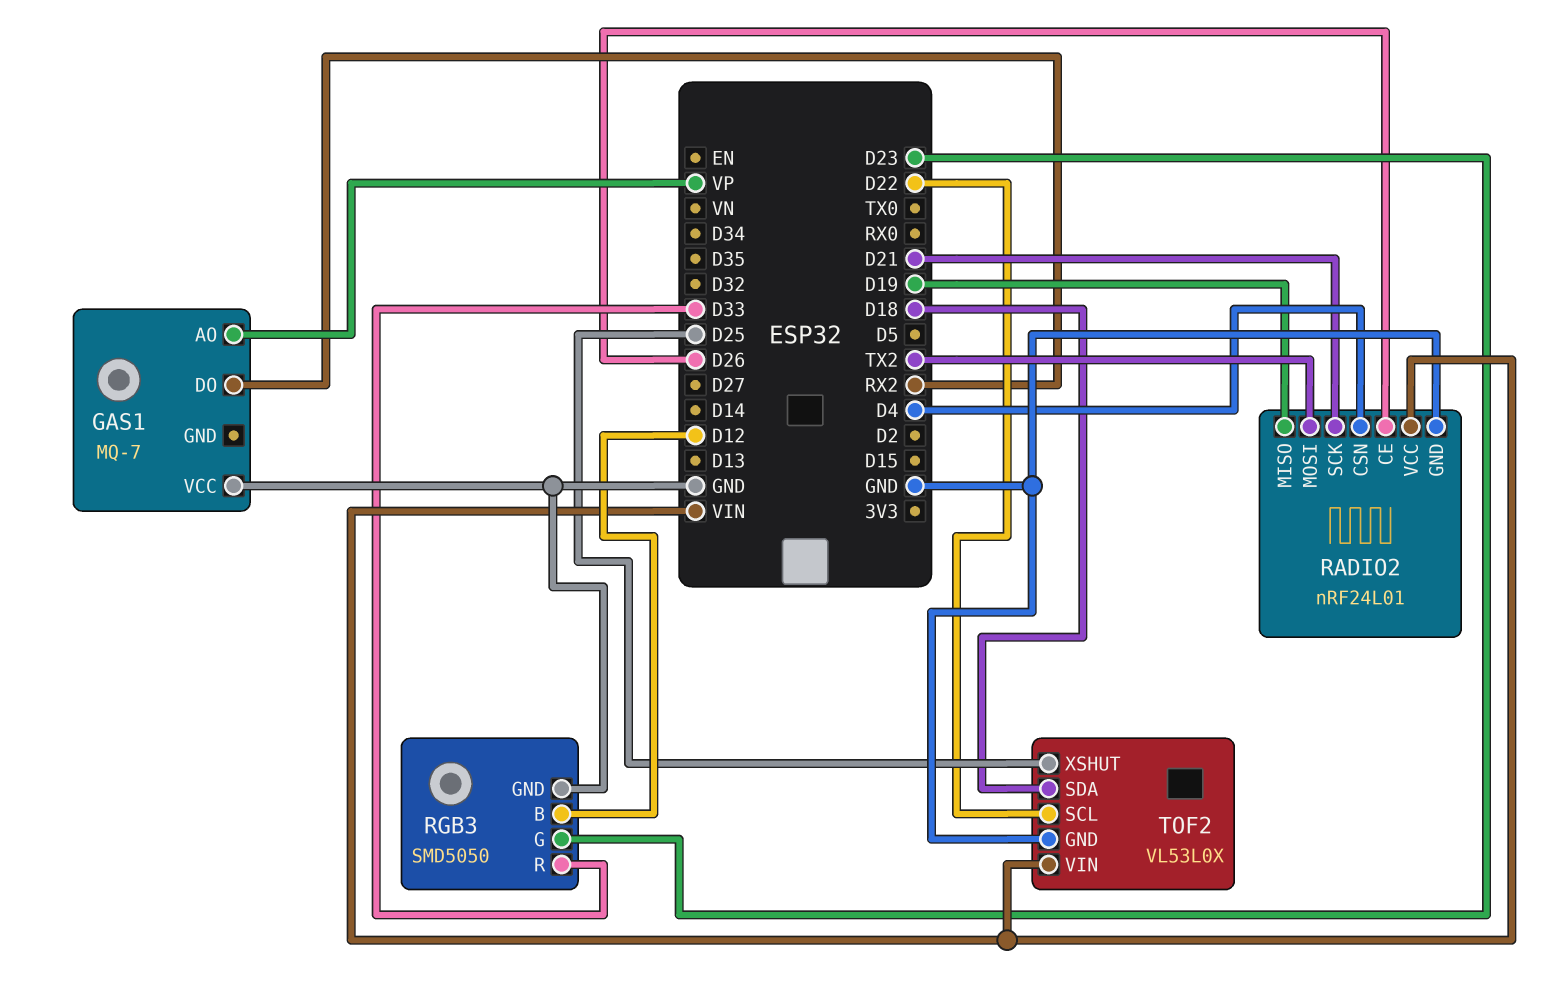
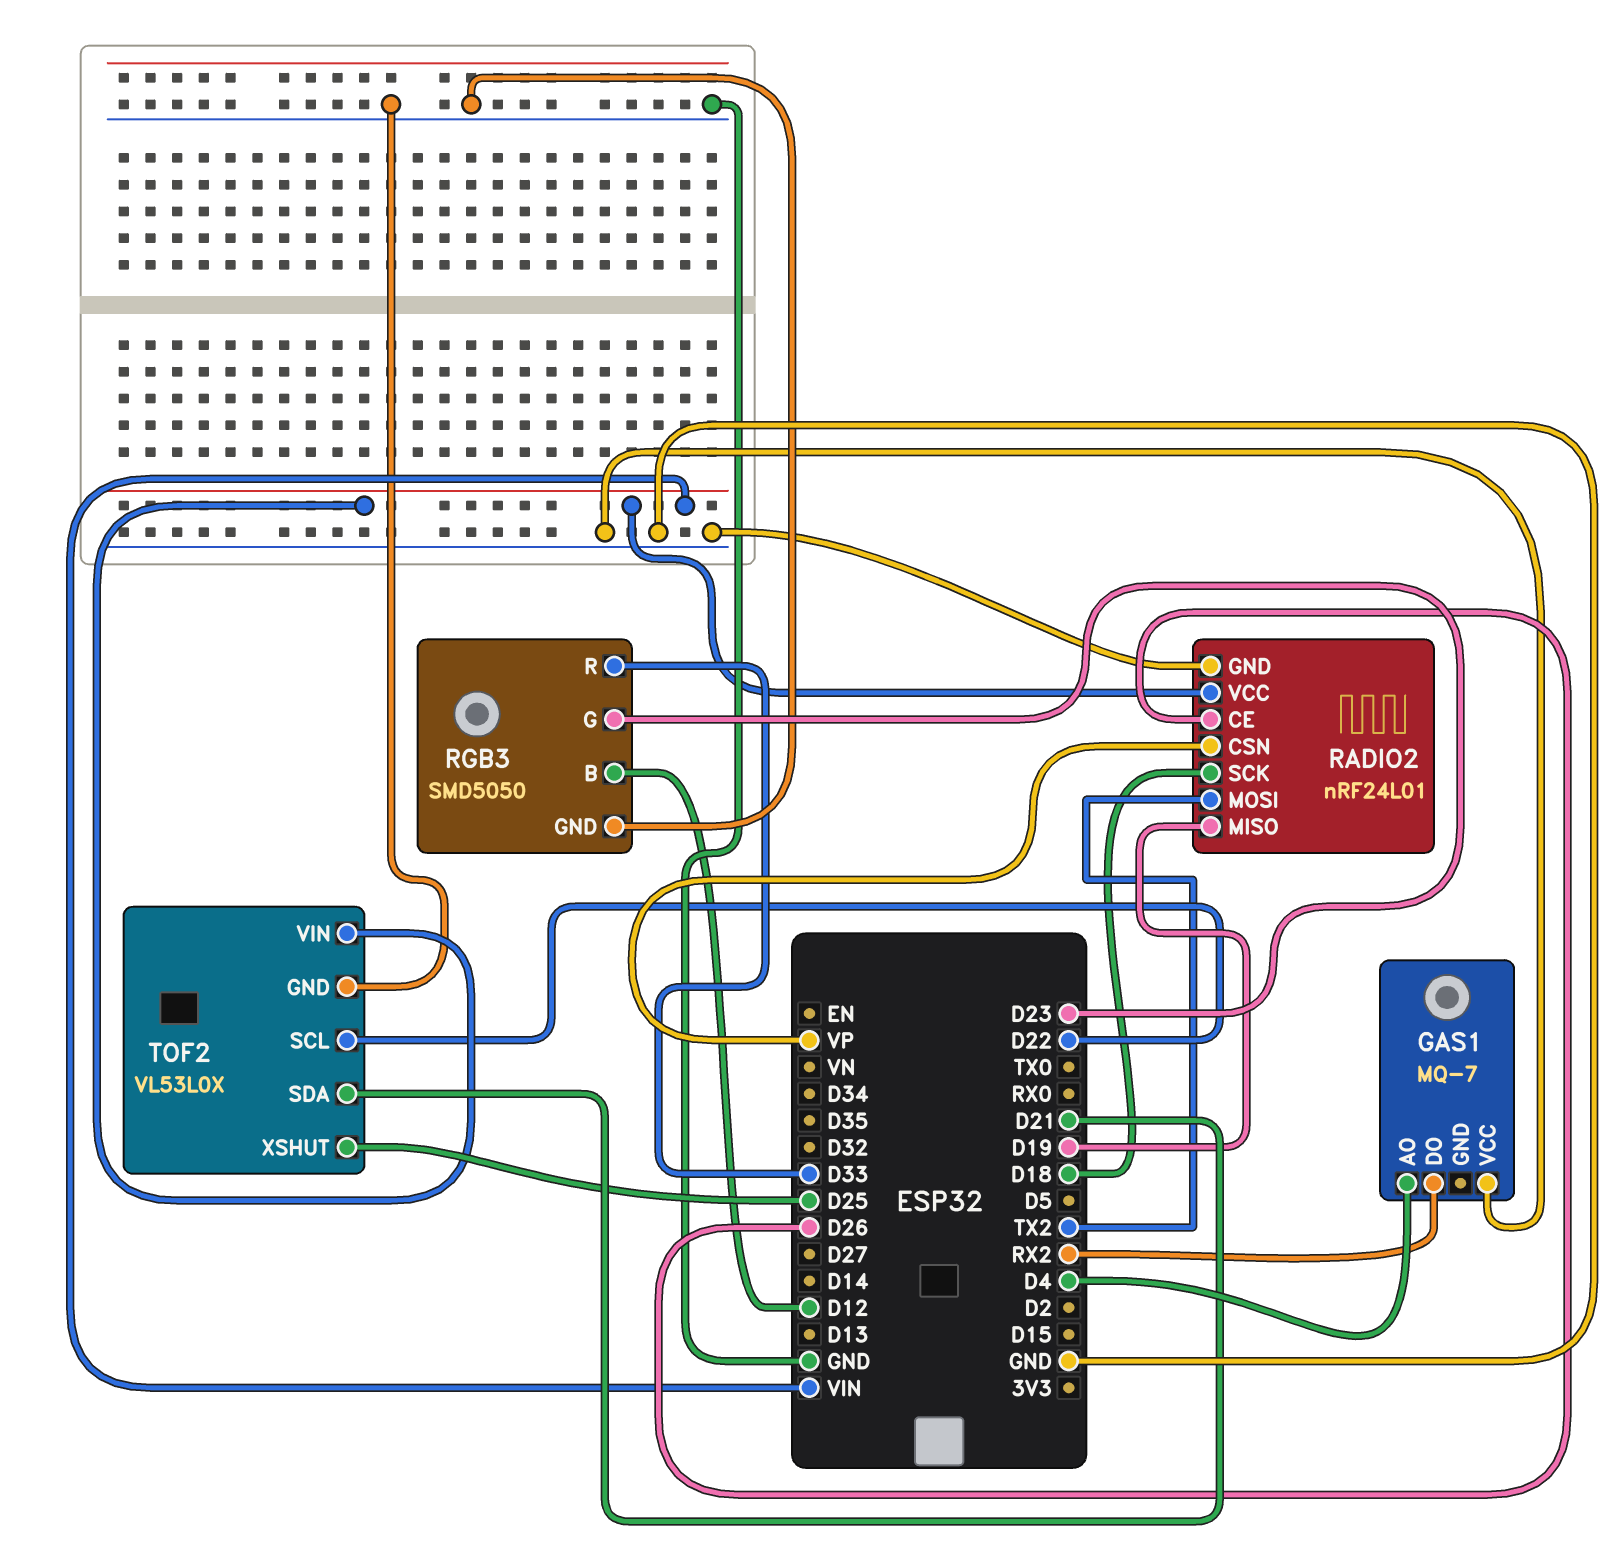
GAS1 pin AO: VP -> D4
RADIO2 pin CSN: D4 -> VP
RADIO2 pin SCK: D21 -> D18
TOF2 pin SDA: D18 -> D21

